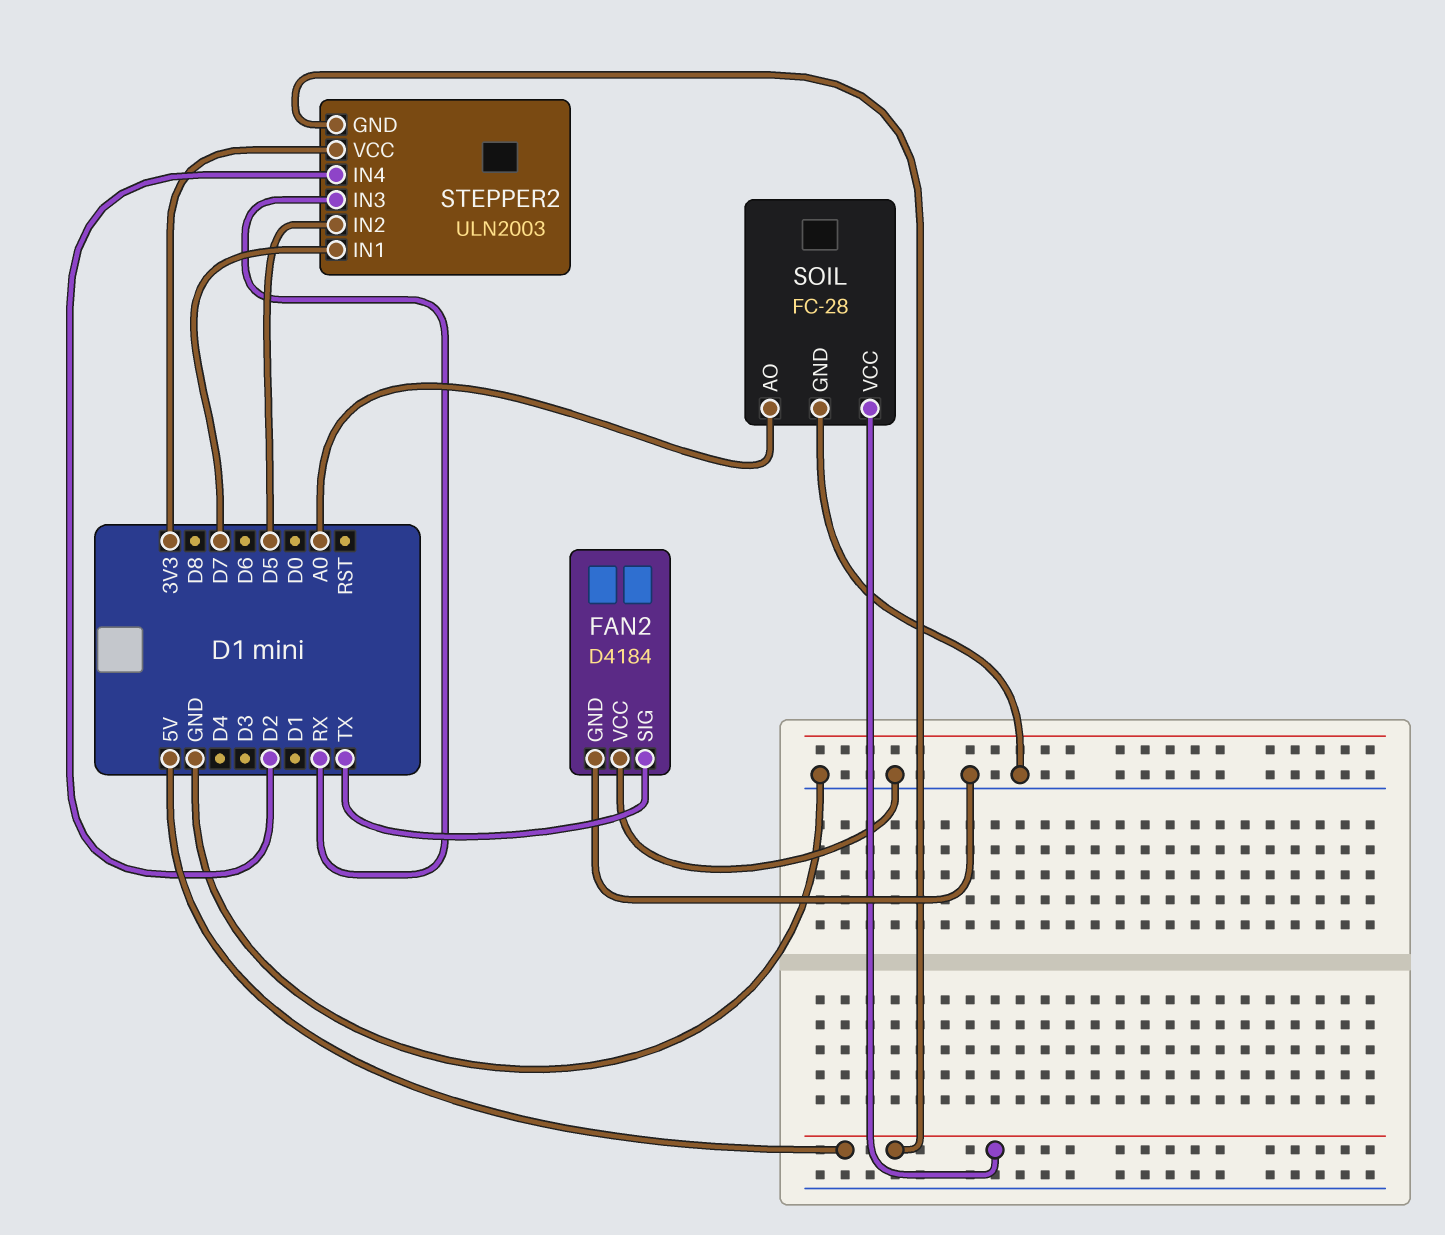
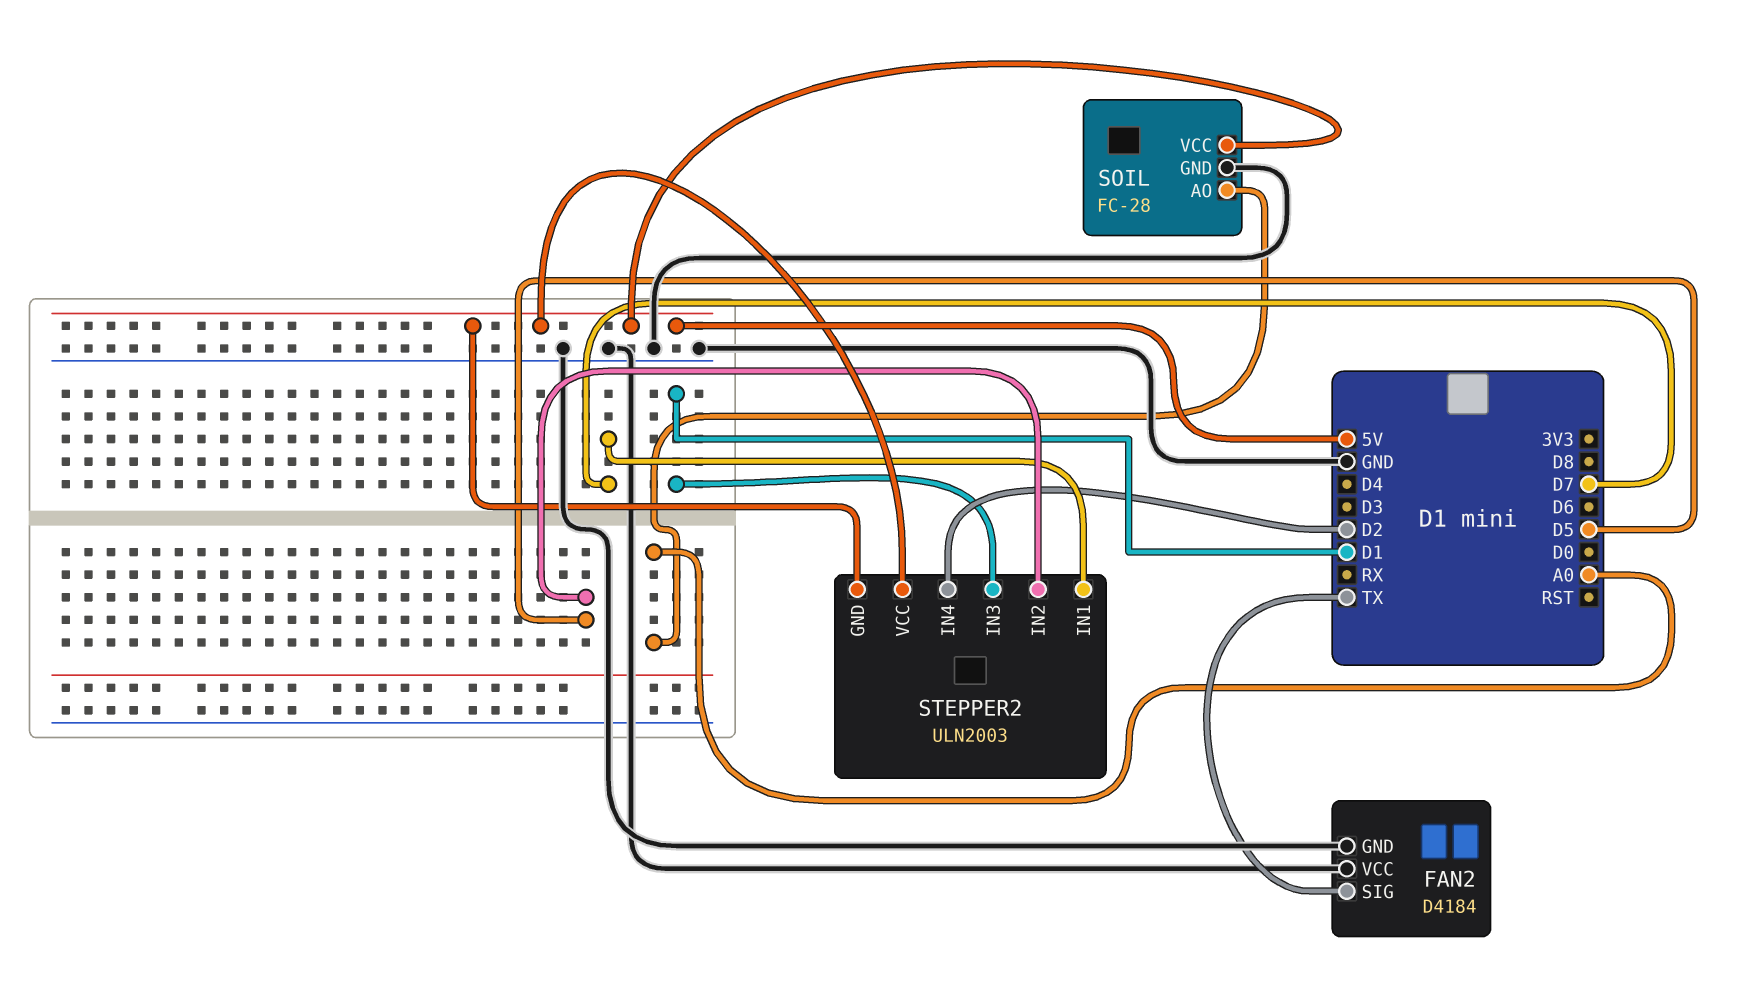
STEPPER2 pin IN3: RX -> D1
STEPPER2 pin VCC: 3V3 -> 5V

